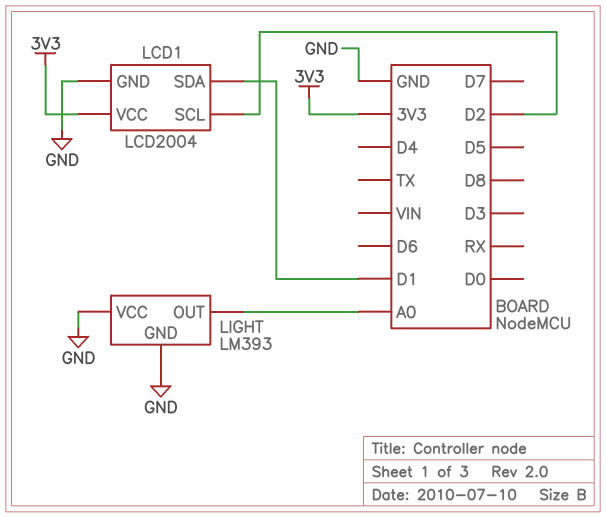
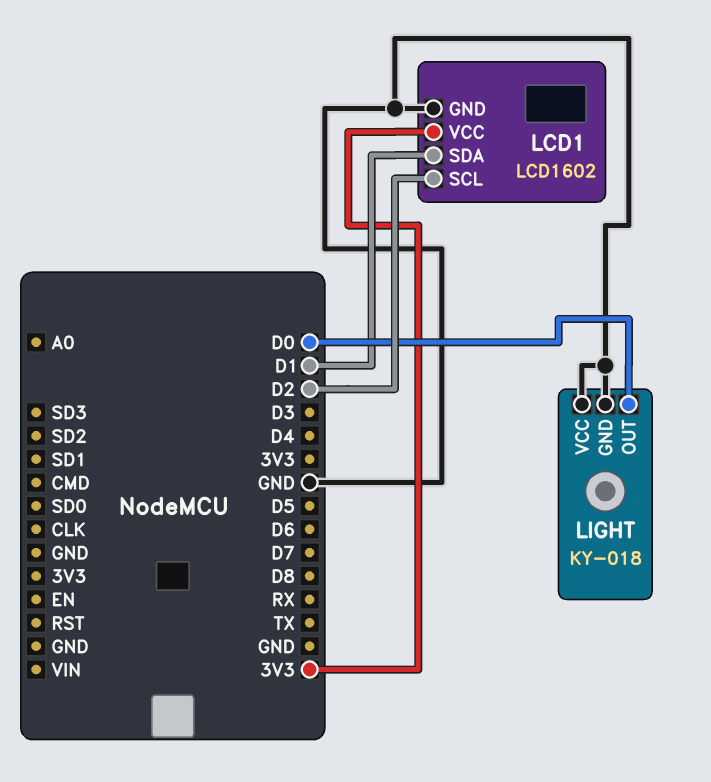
LCD1: LCD2004 -> LCD1602
LIGHT: LM393 -> KY-018
LIGHT pin OUT: A0 -> D0

